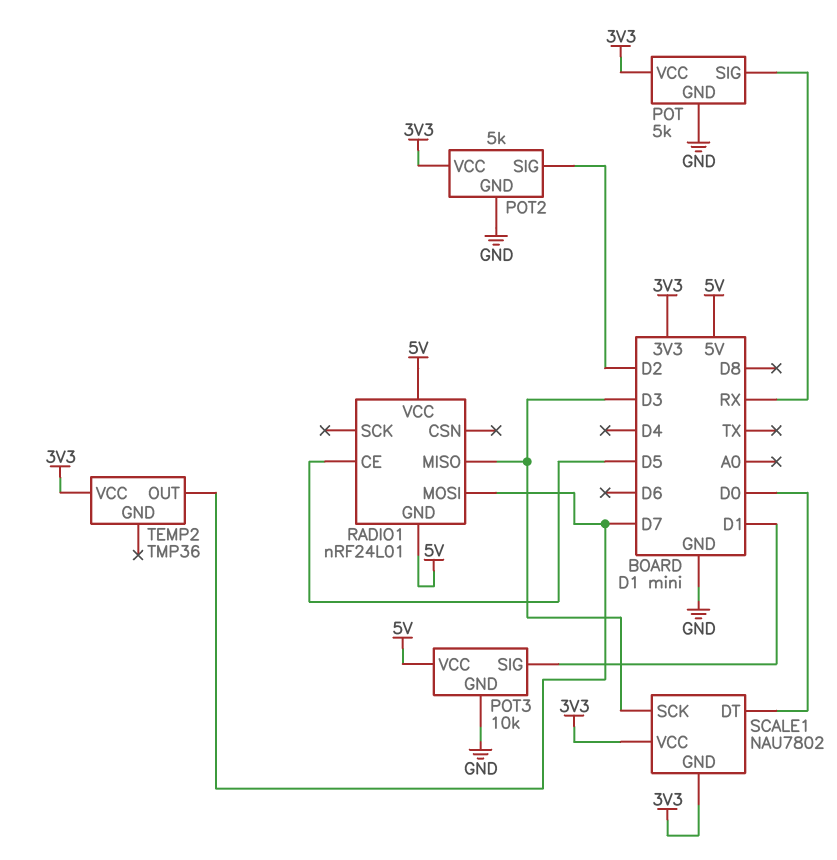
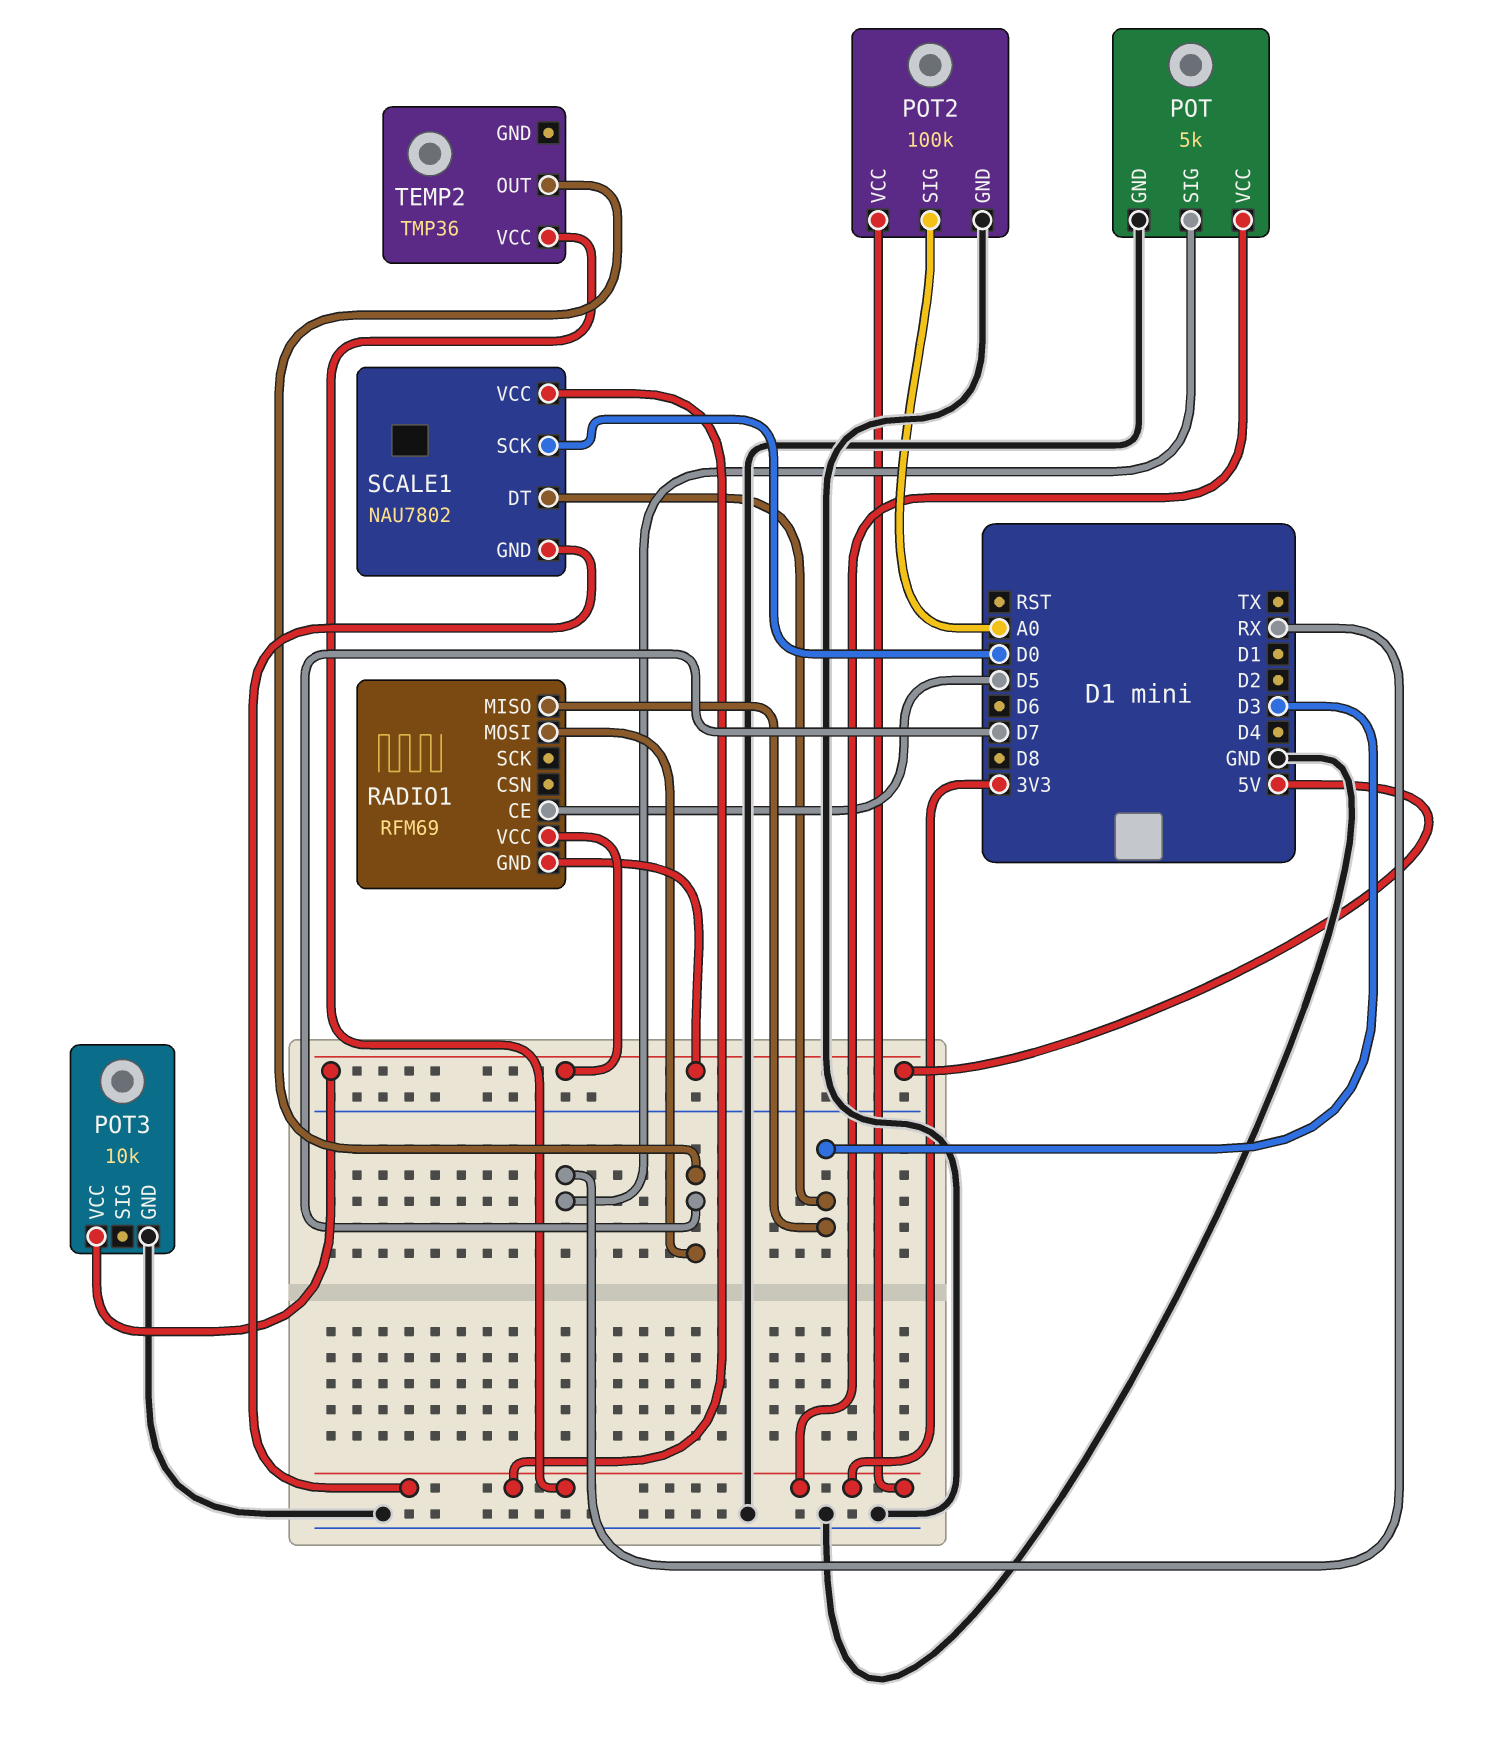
POT2: 5k -> 100k
POT2 pin SIG: D2 -> A0
POT3 pin SIG: D1 -> none
RADIO1: nRF24L01 -> RFM69
SCALE1 pin DT: D0 -> D3
SCALE1 pin SCK: D3 -> D0

